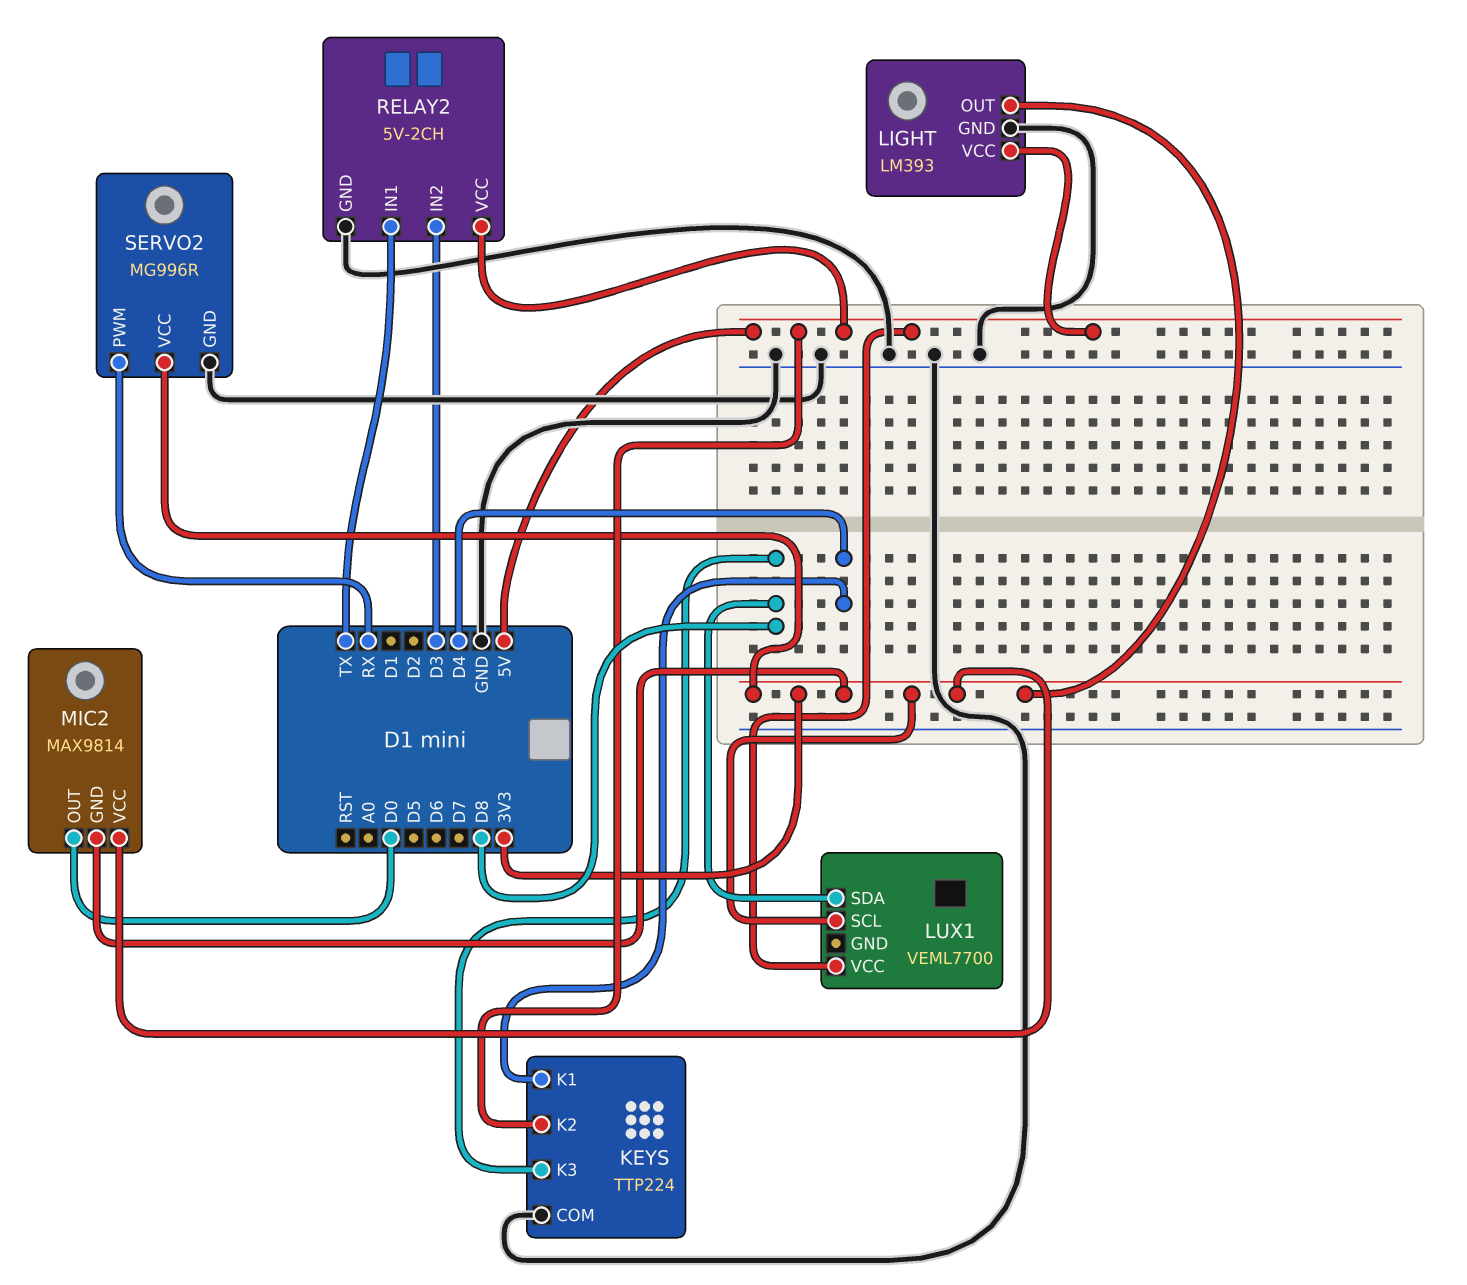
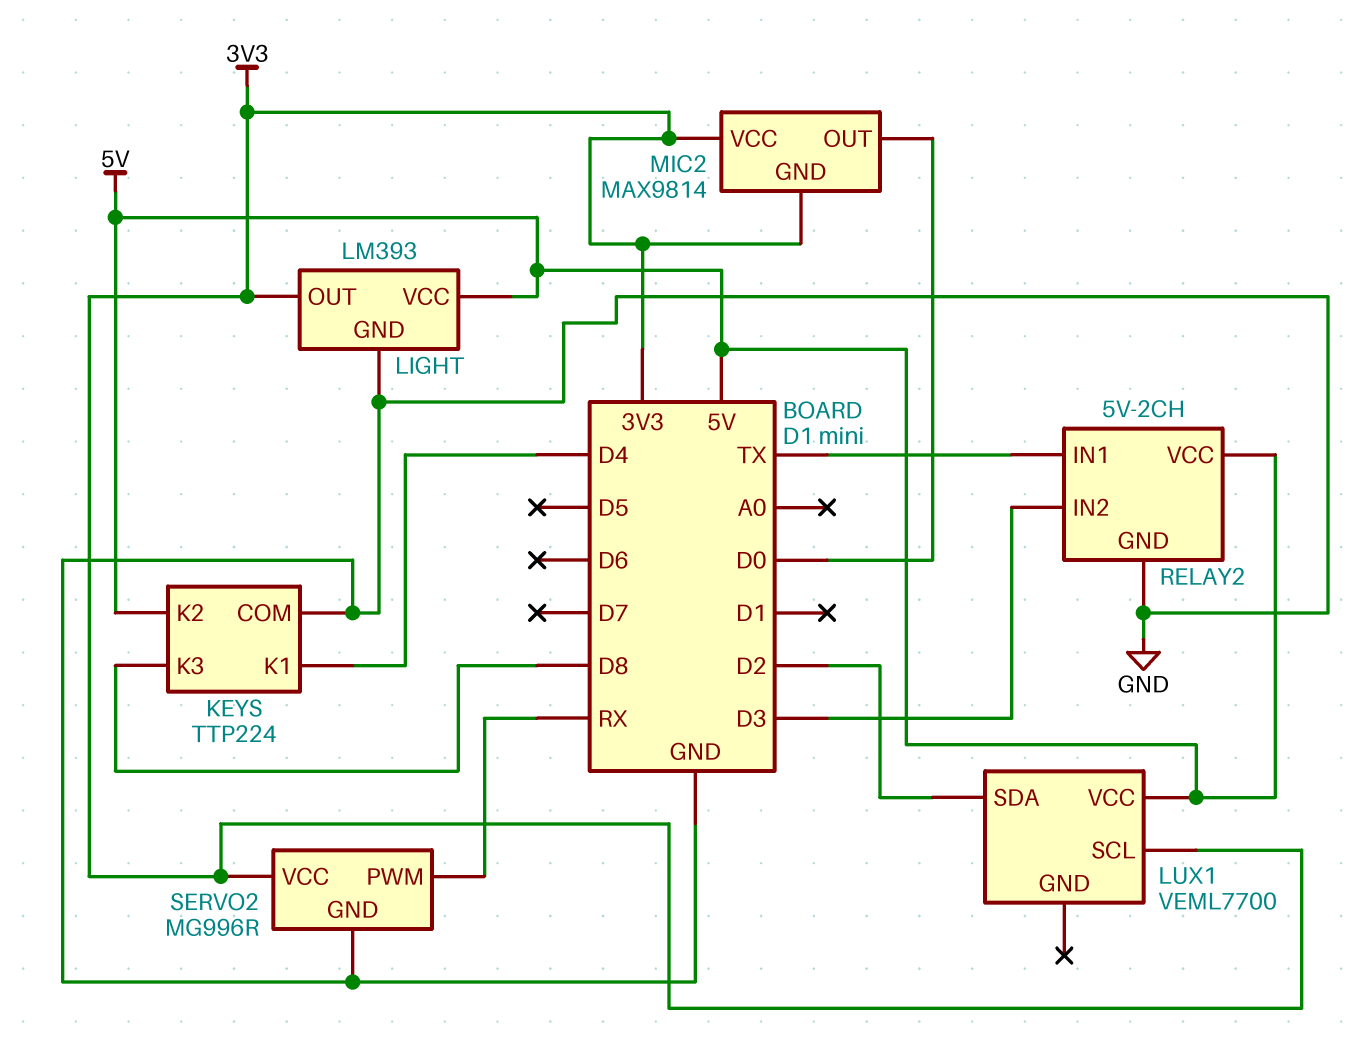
LUX1 pin SDA: D8 -> D2

